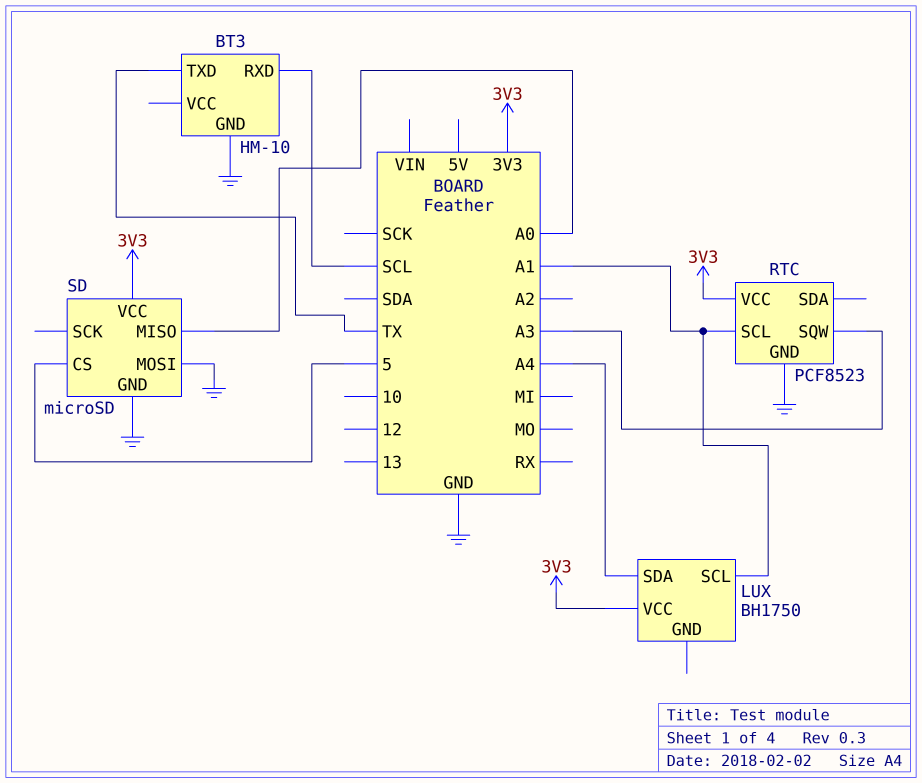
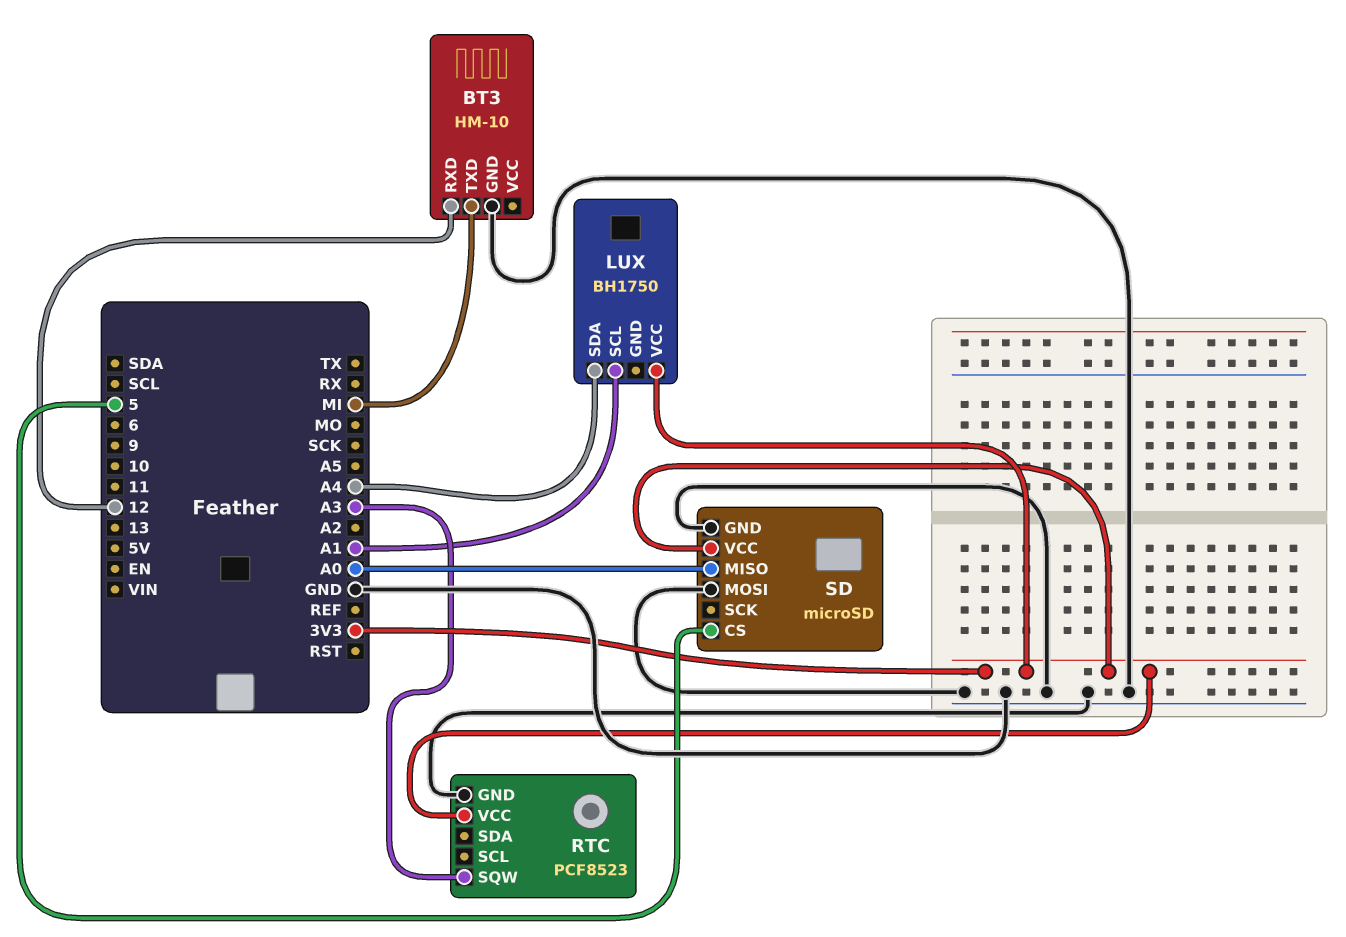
BT3 pin RXD: SCL -> 12
BT3 pin TXD: TX -> MI
RTC pin SCL: A1 -> none

